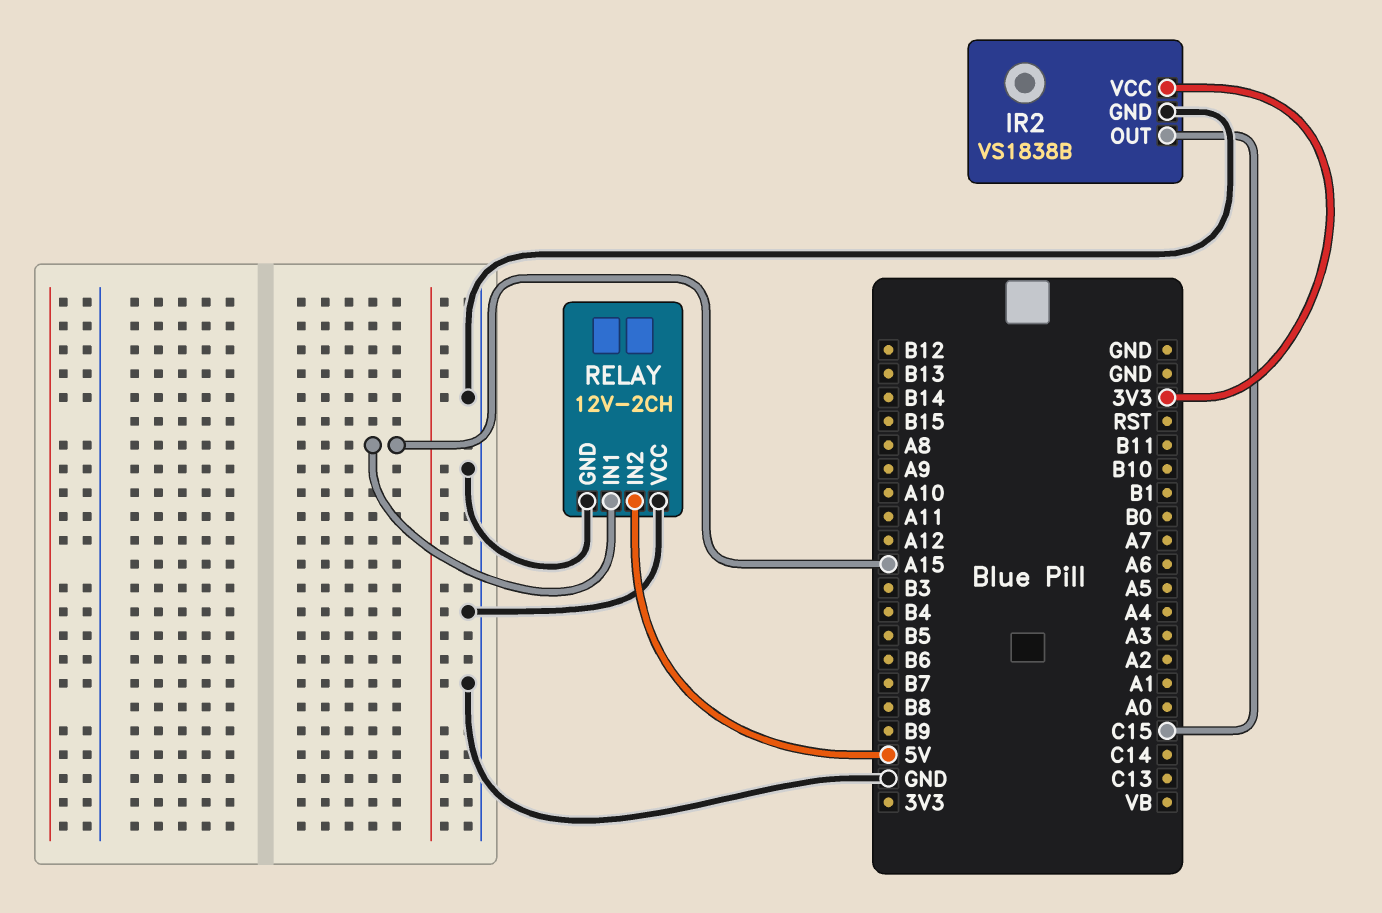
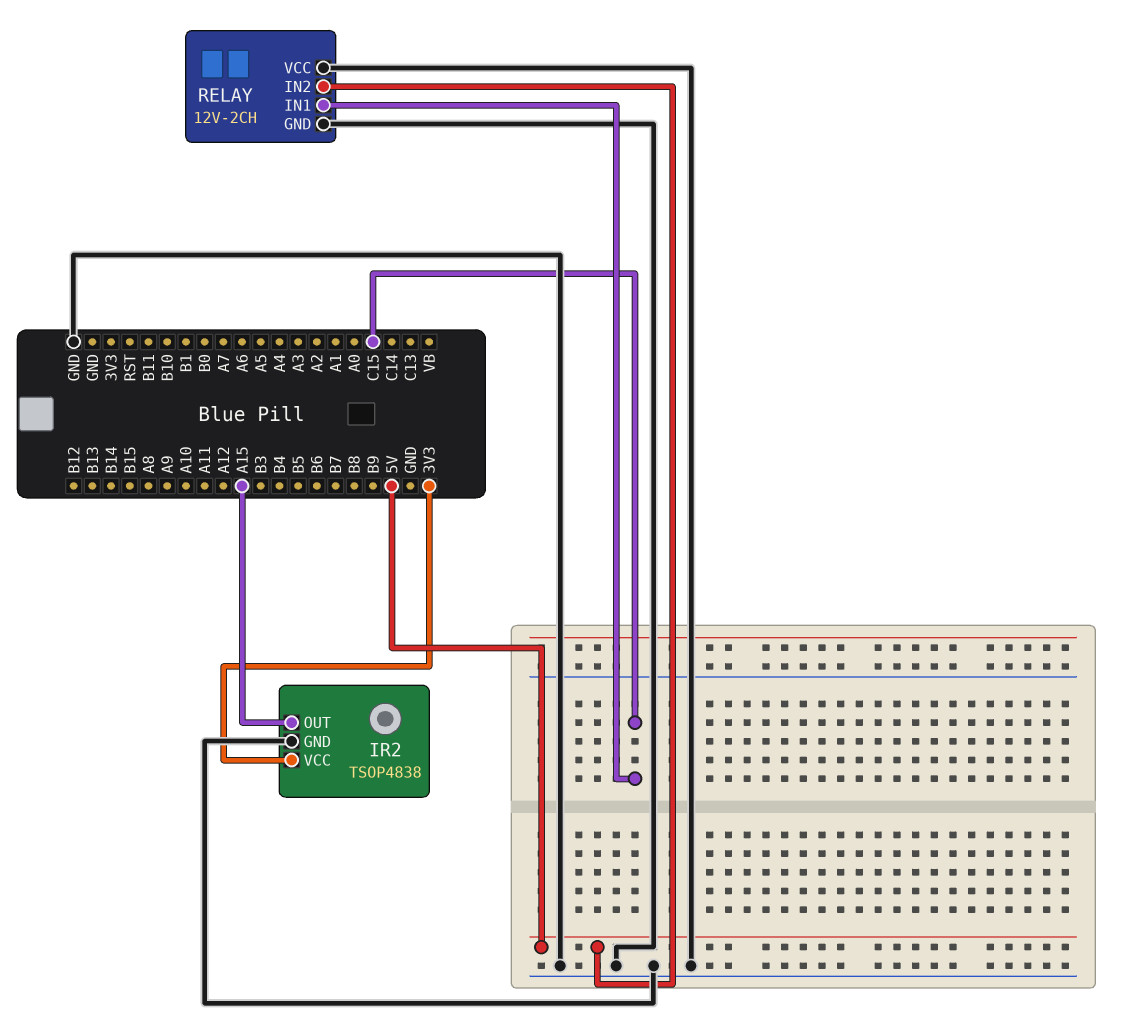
IR2: VS1838B -> TSOP4838
IR2 pin OUT: C15 -> A15
RELAY pin IN1: A15 -> C15

